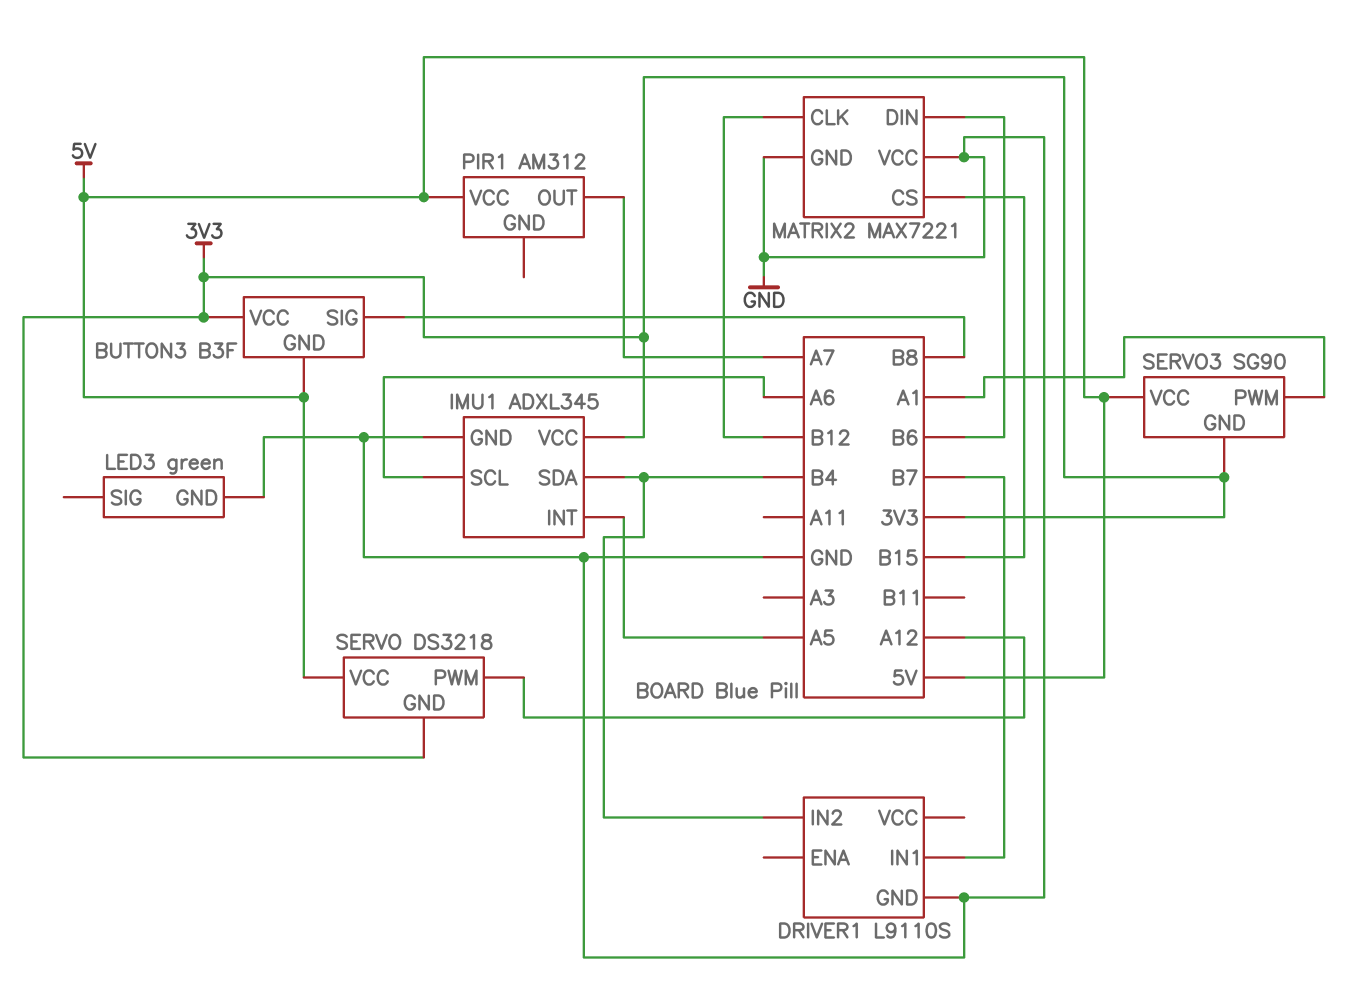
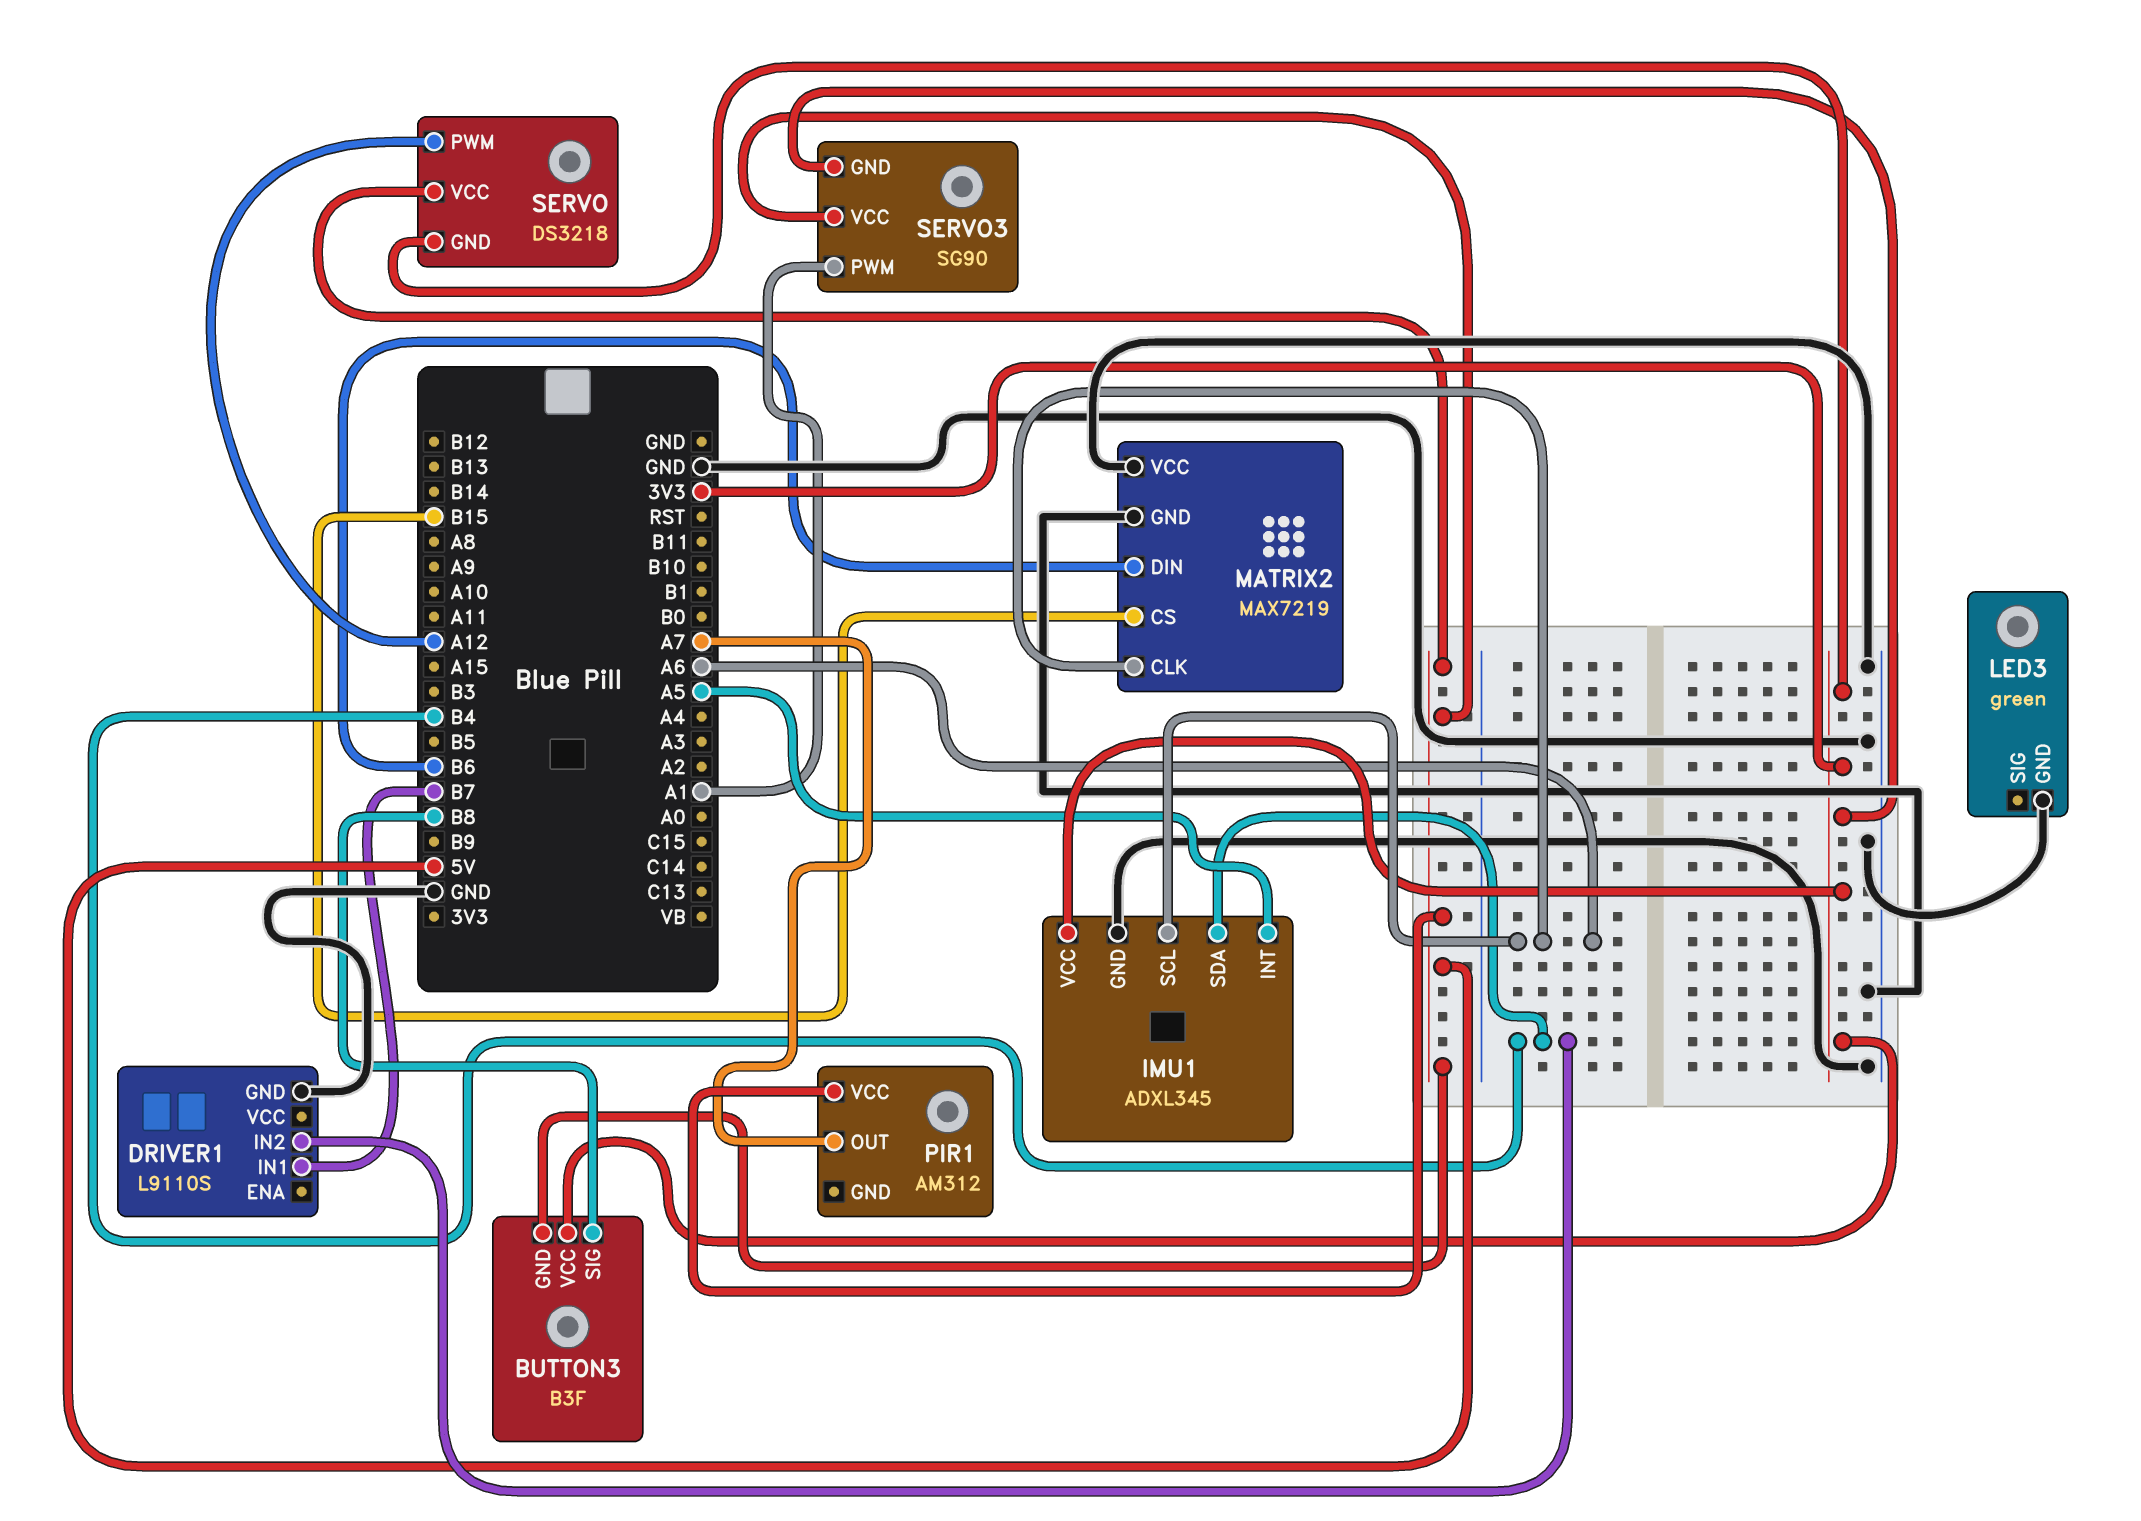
MATRIX2: MAX7221 -> MAX7219
MATRIX2 pin CLK: B12 -> A6

